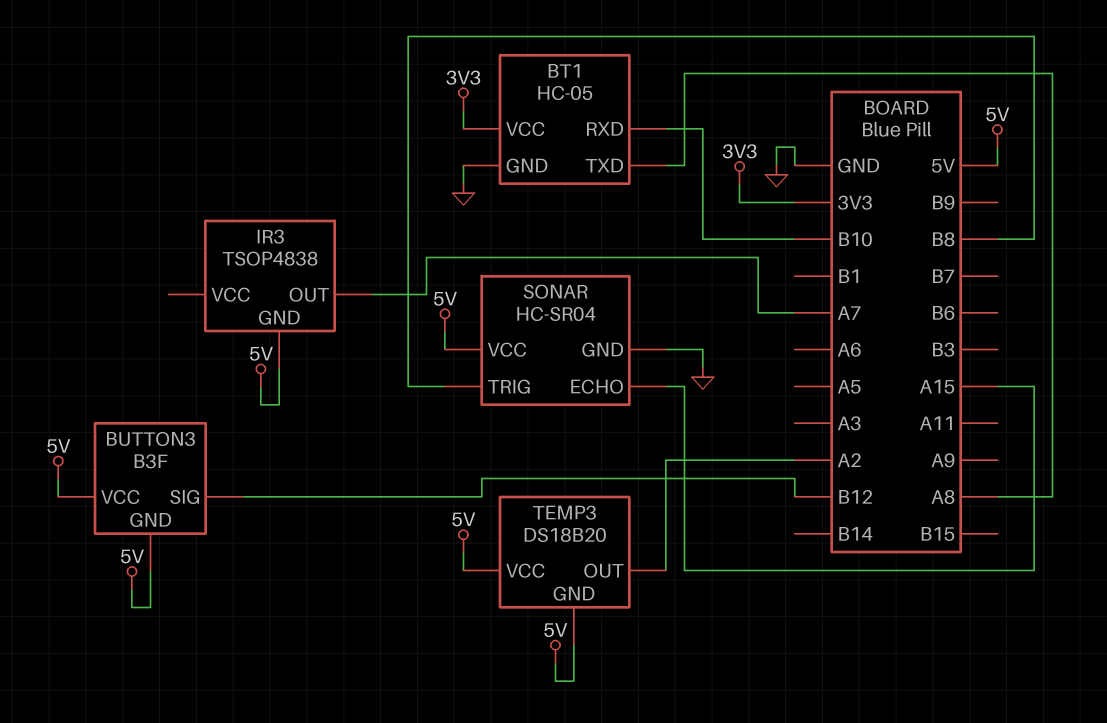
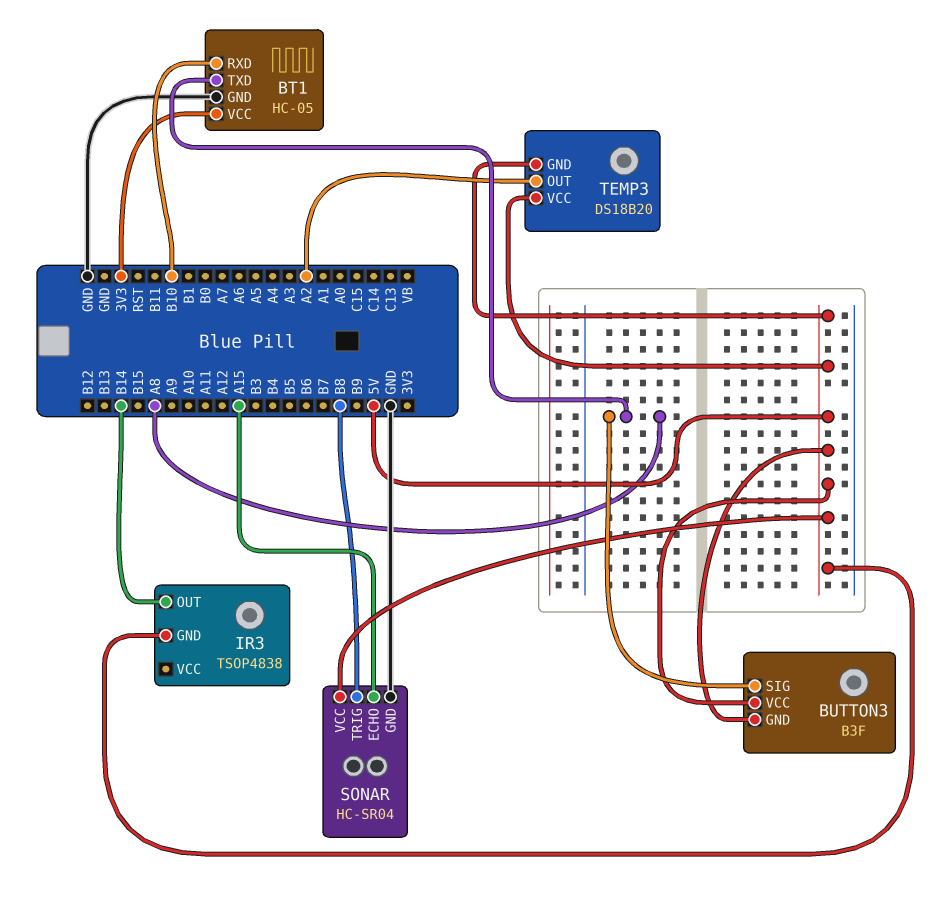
BUTTON3 pin SIG: B12 -> A8
IR3 pin OUT: A7 -> B14

